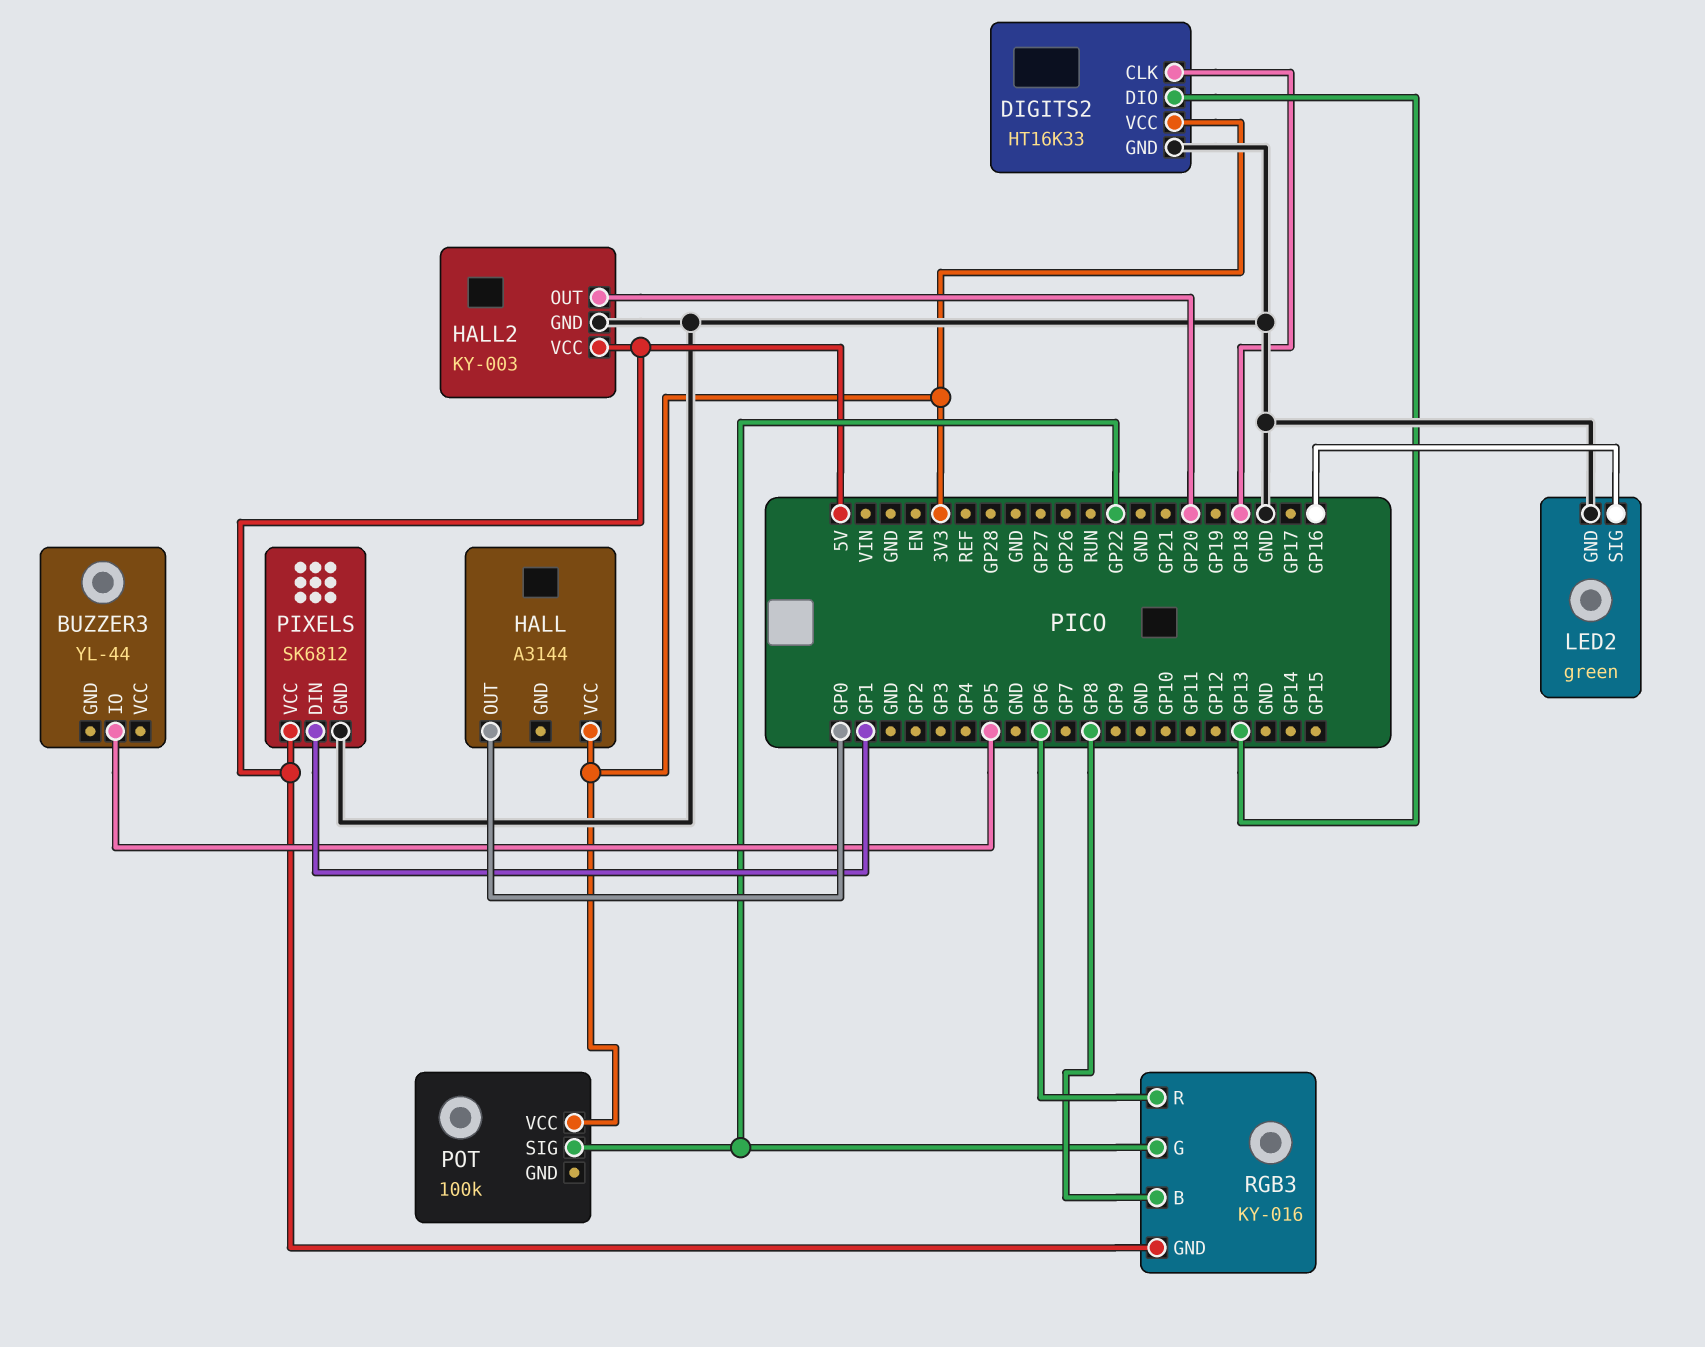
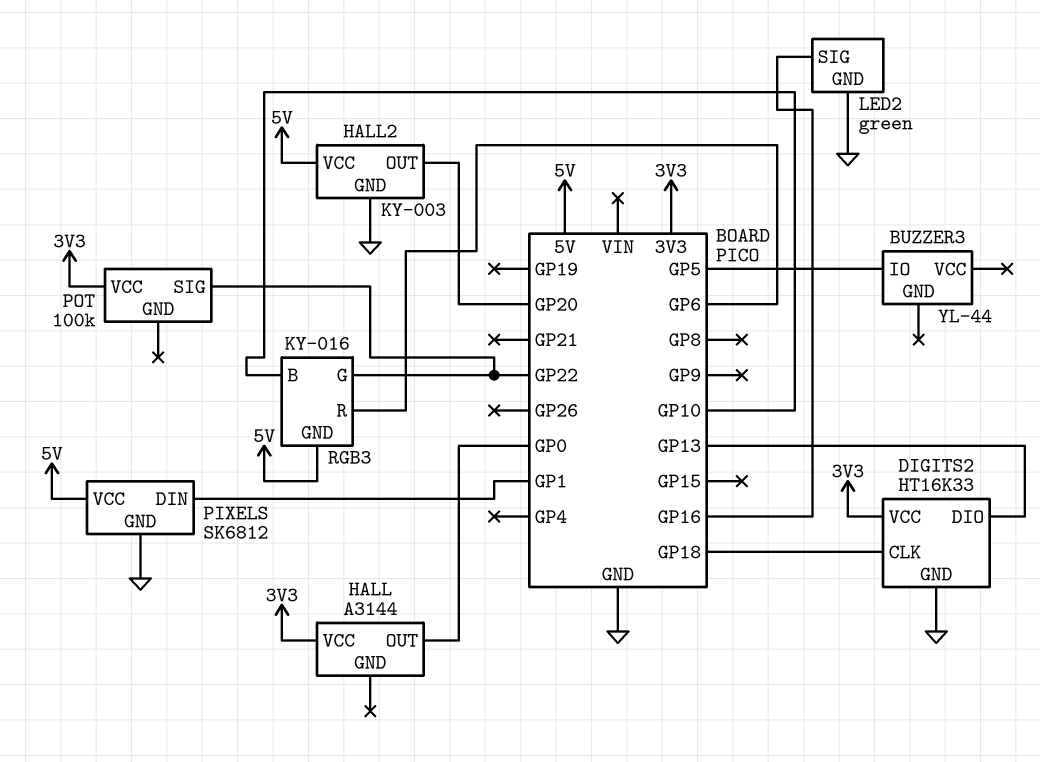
RGB3 pin B: GP8 -> GP10

